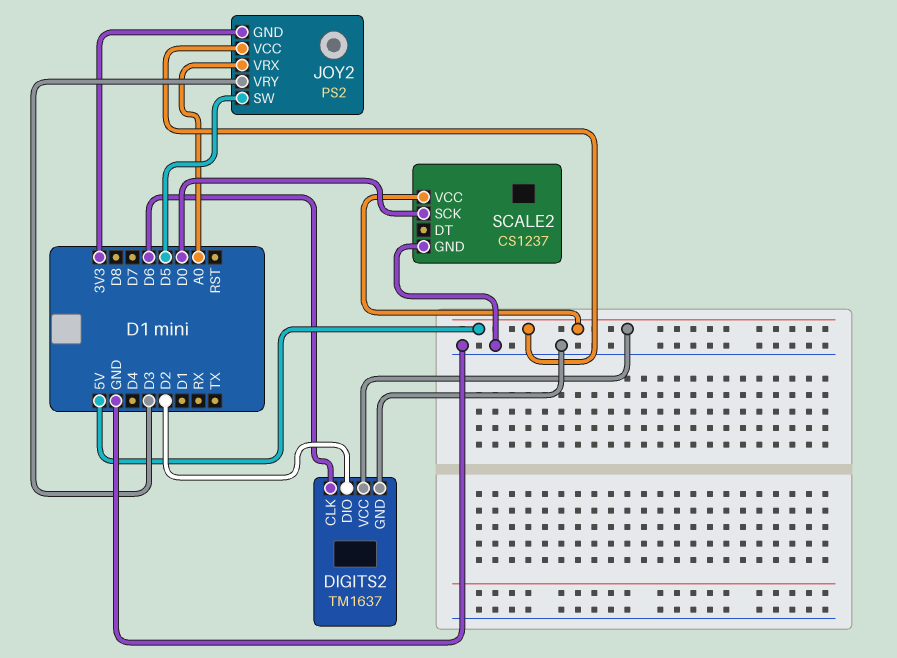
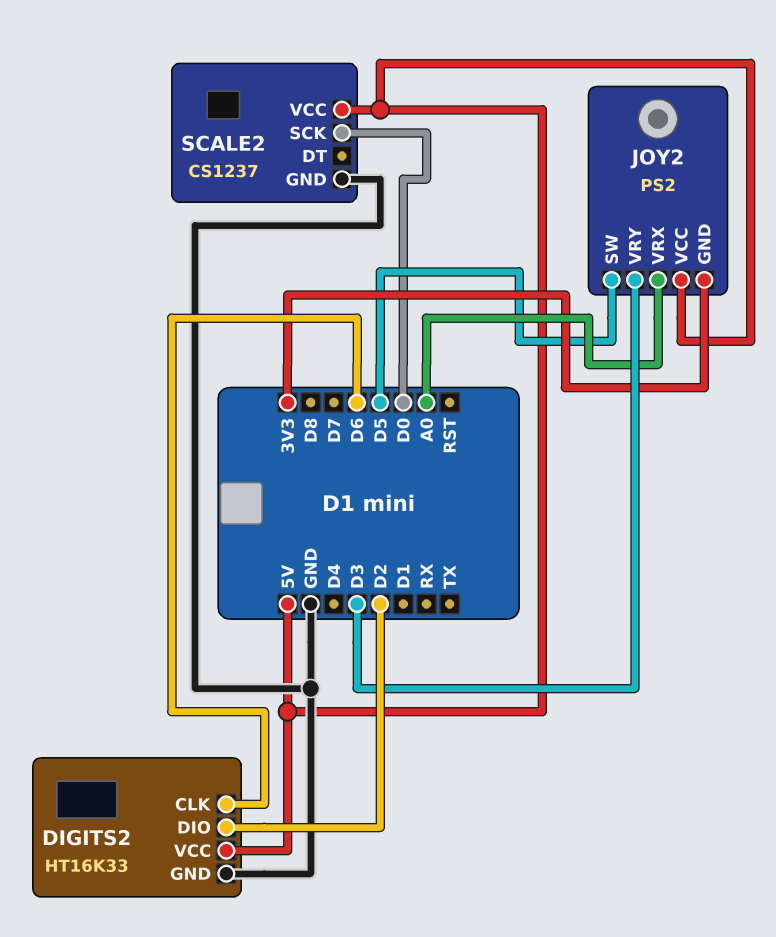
DIGITS2: TM1637 -> HT16K33

